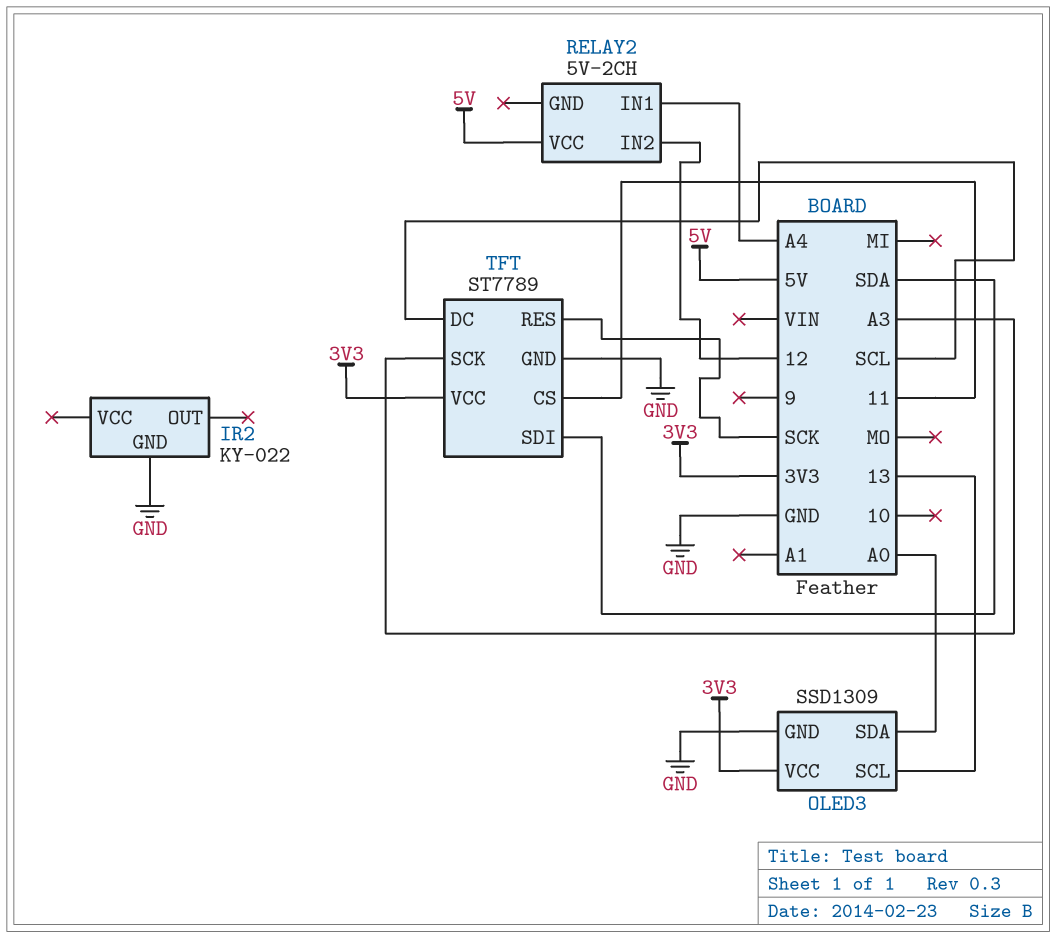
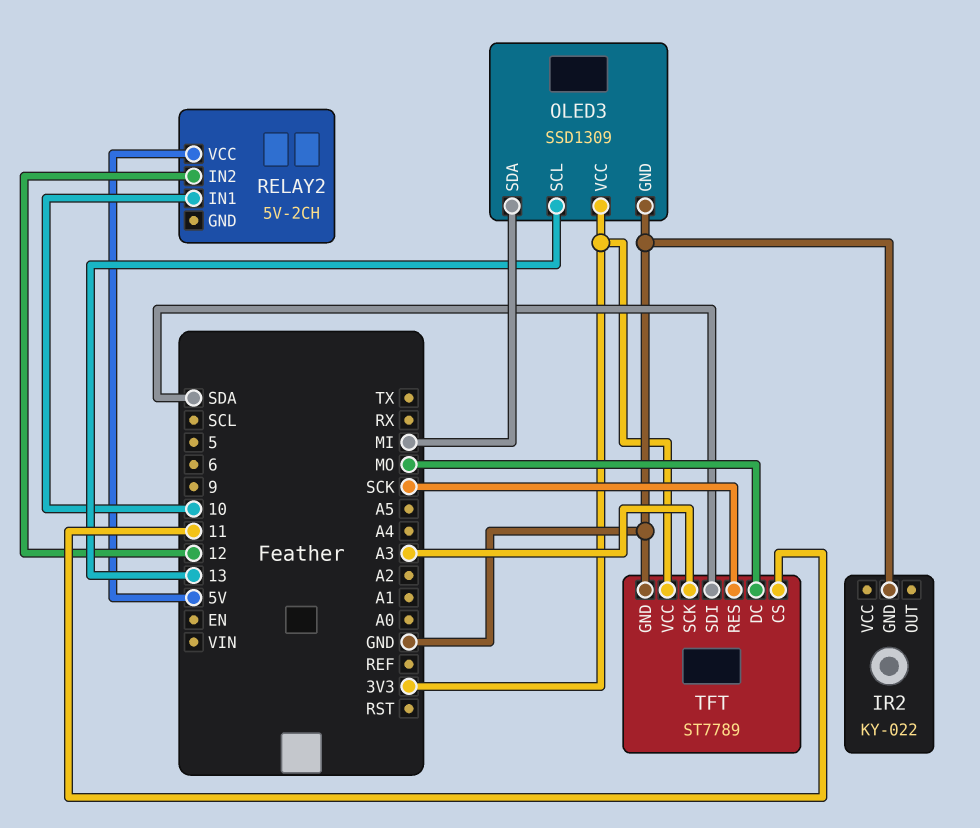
OLED3 pin SDA: A0 -> MI
RELAY2 pin IN1: A4 -> 10
TFT pin DC: SCL -> MO

